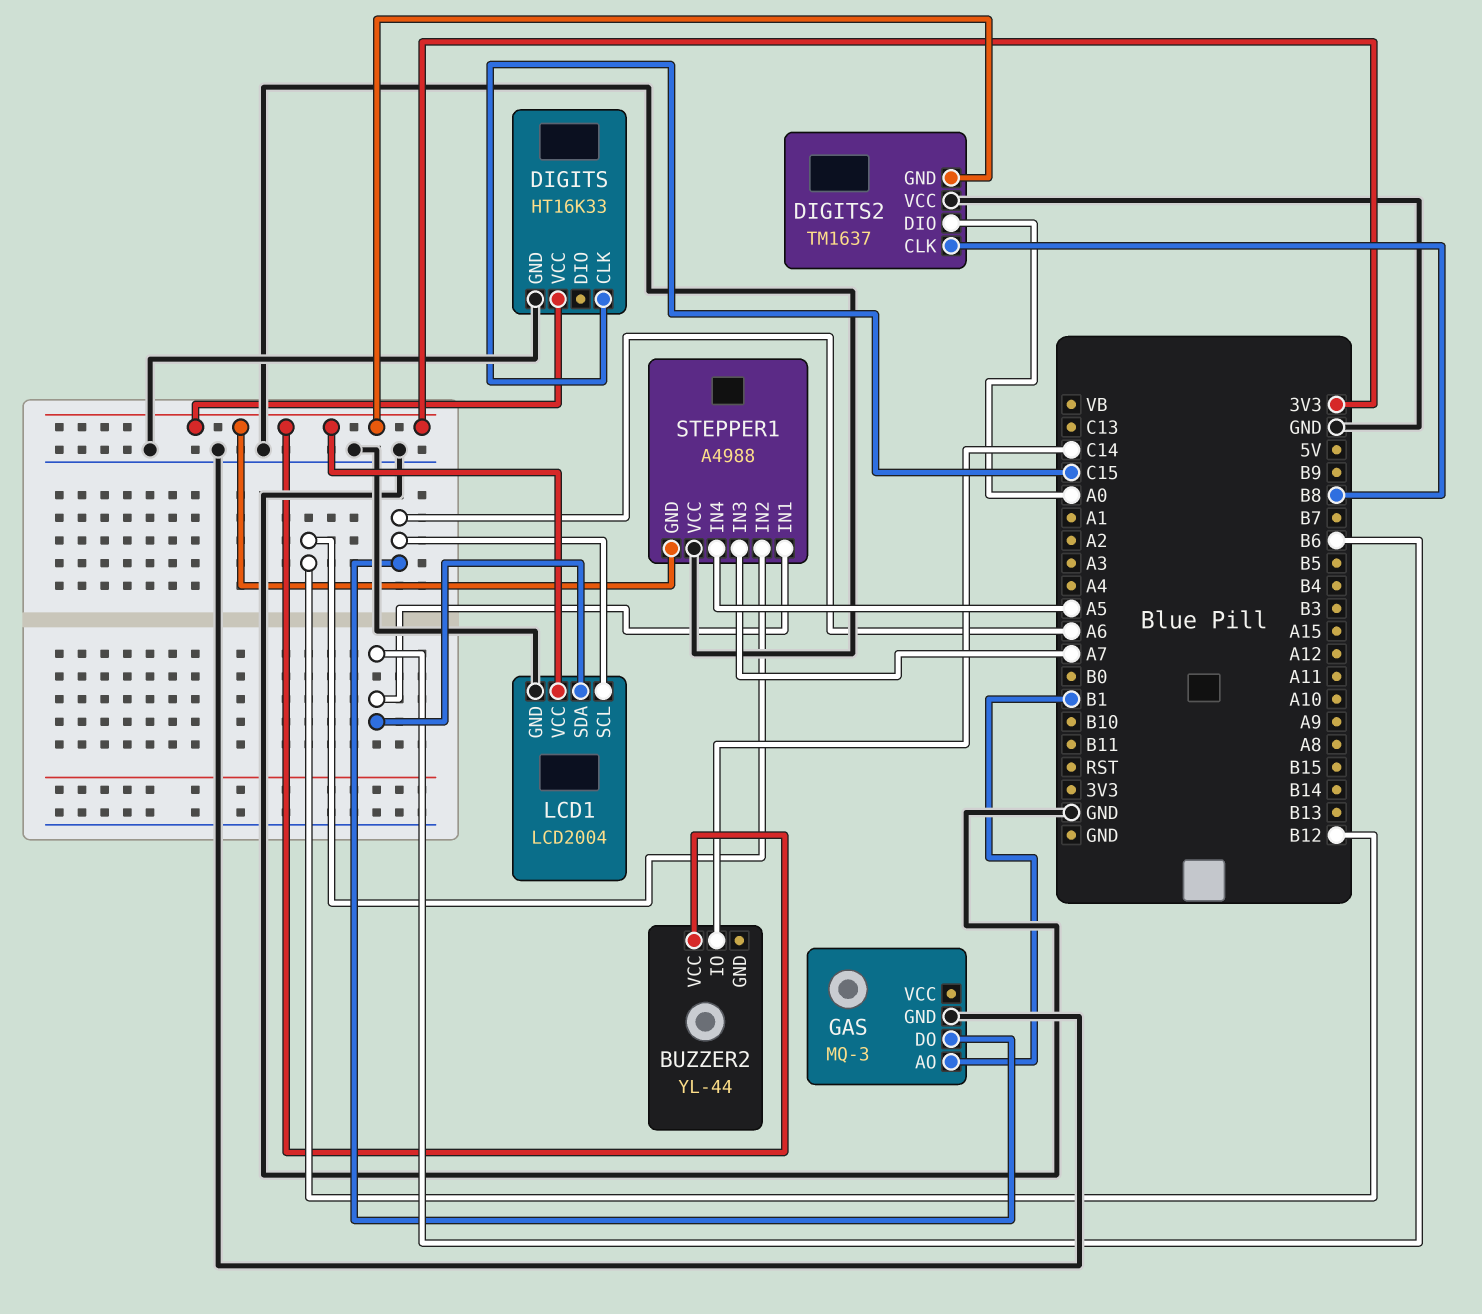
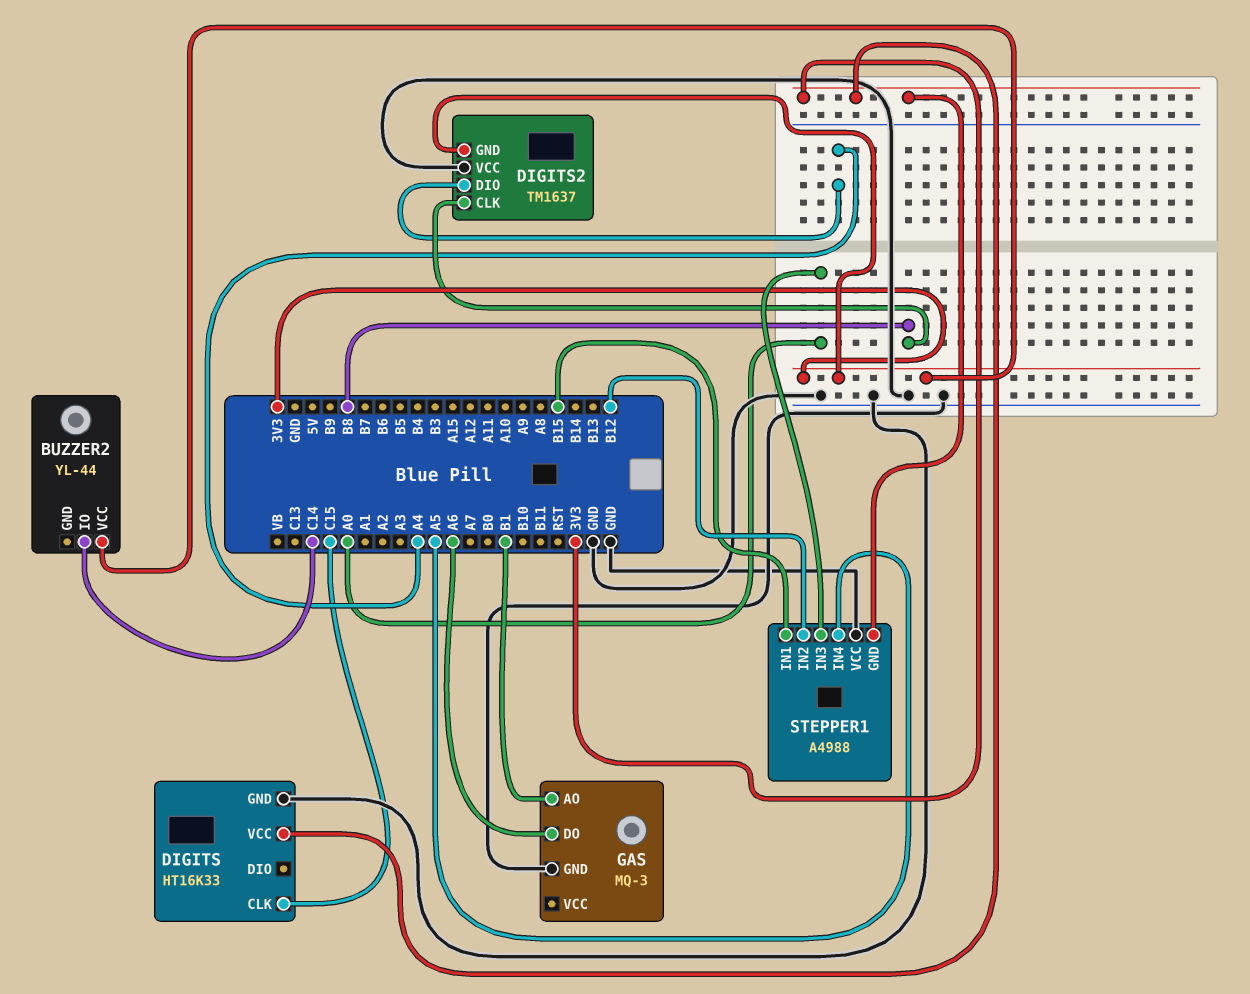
DIGITS2 pin DIO: A0 -> A4
LCD1: LCD2004 -> none
LCD1 pin GND: GND -> none
LCD1 pin SCL: A6 -> none
LCD1 pin SDA: B6 -> none
LCD1 pin VCC: 3V3 -> none
STEPPER1 pin IN1: B6 -> B15
STEPPER1 pin IN3: A7 -> A0

